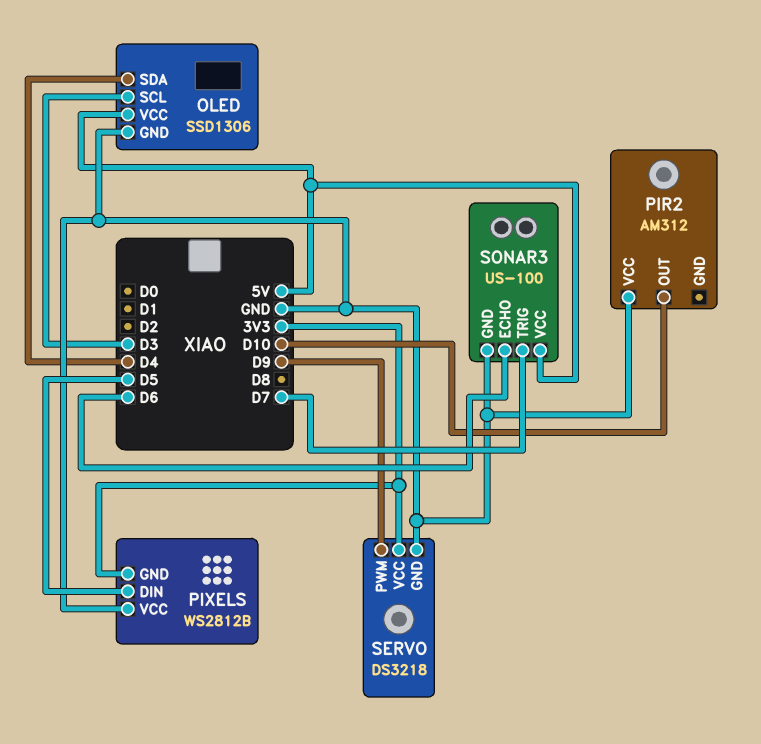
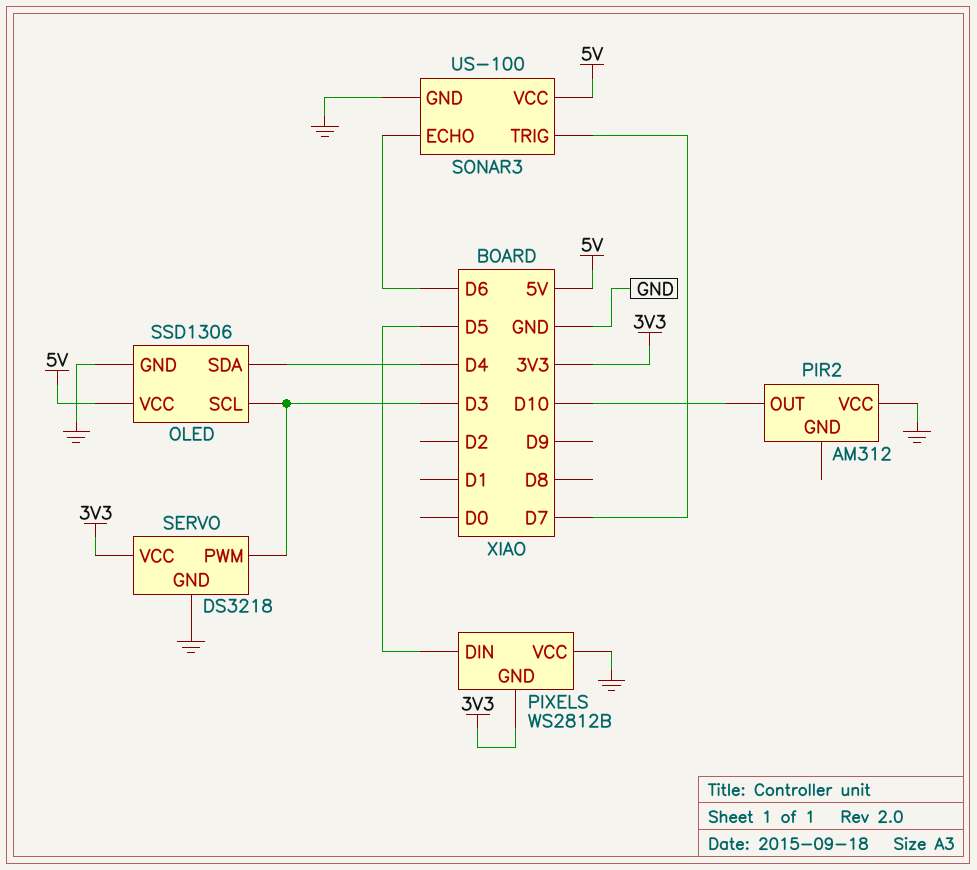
SERVO pin PWM: D9 -> D3

